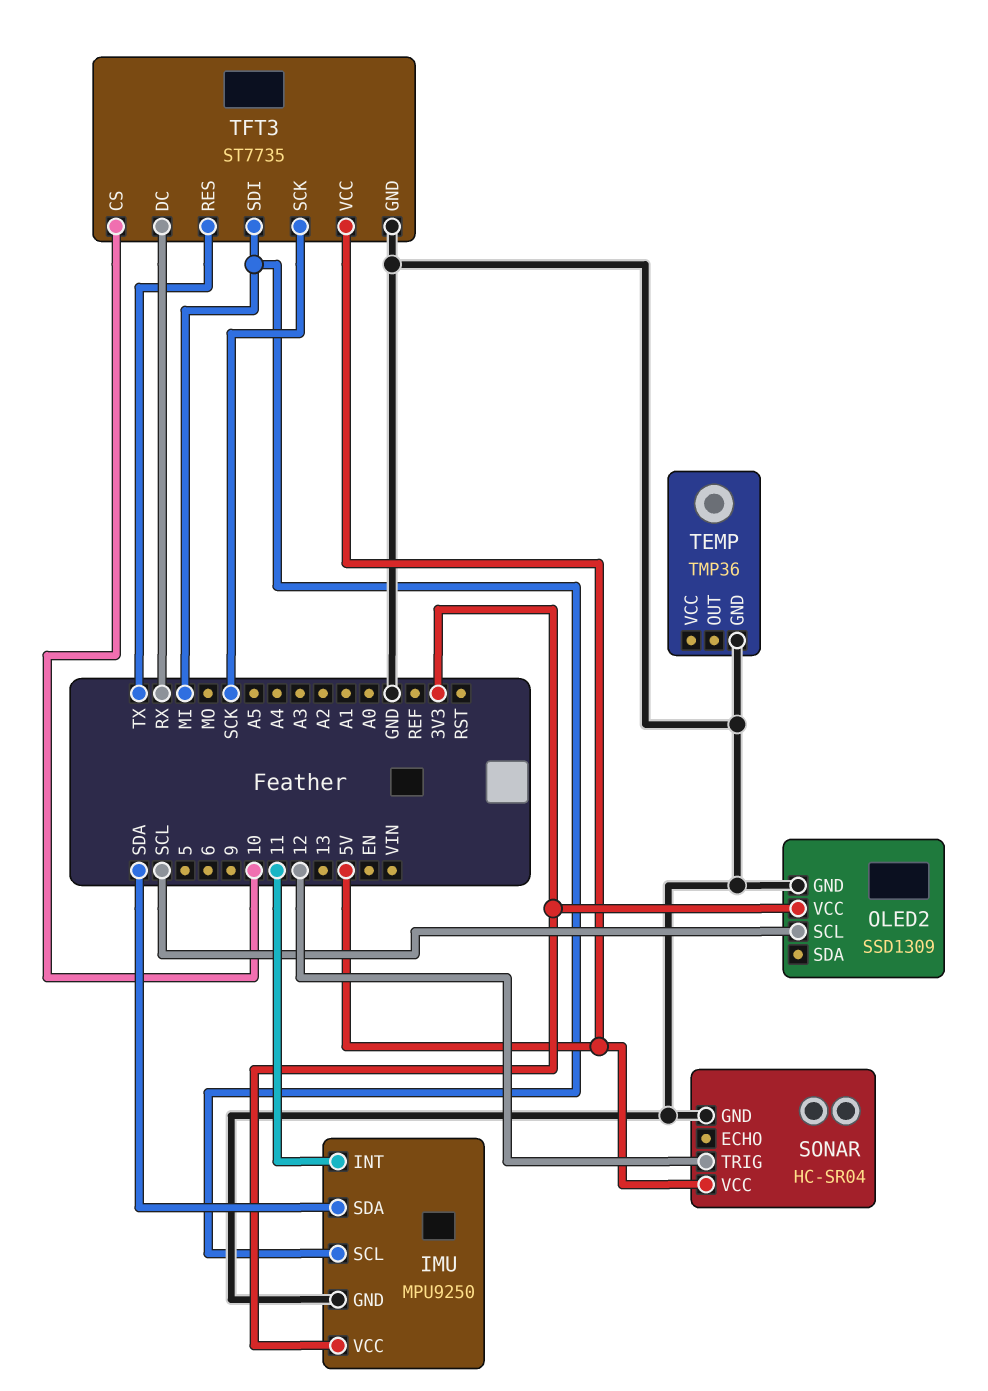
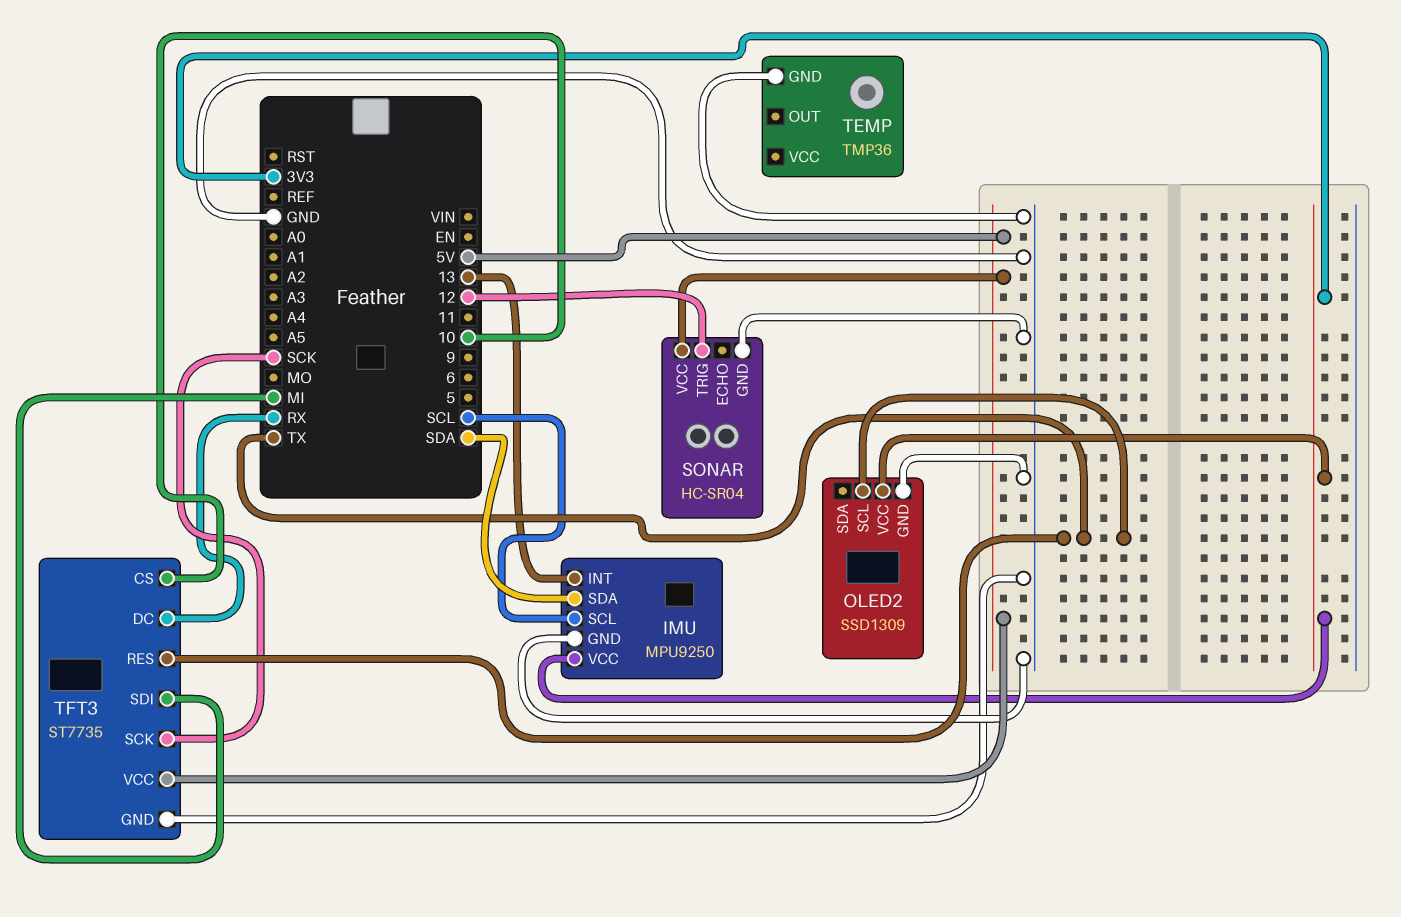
IMU pin INT: 11 -> 13
IMU pin SCL: MI -> SCL
OLED2 pin SCL: SCL -> TX

